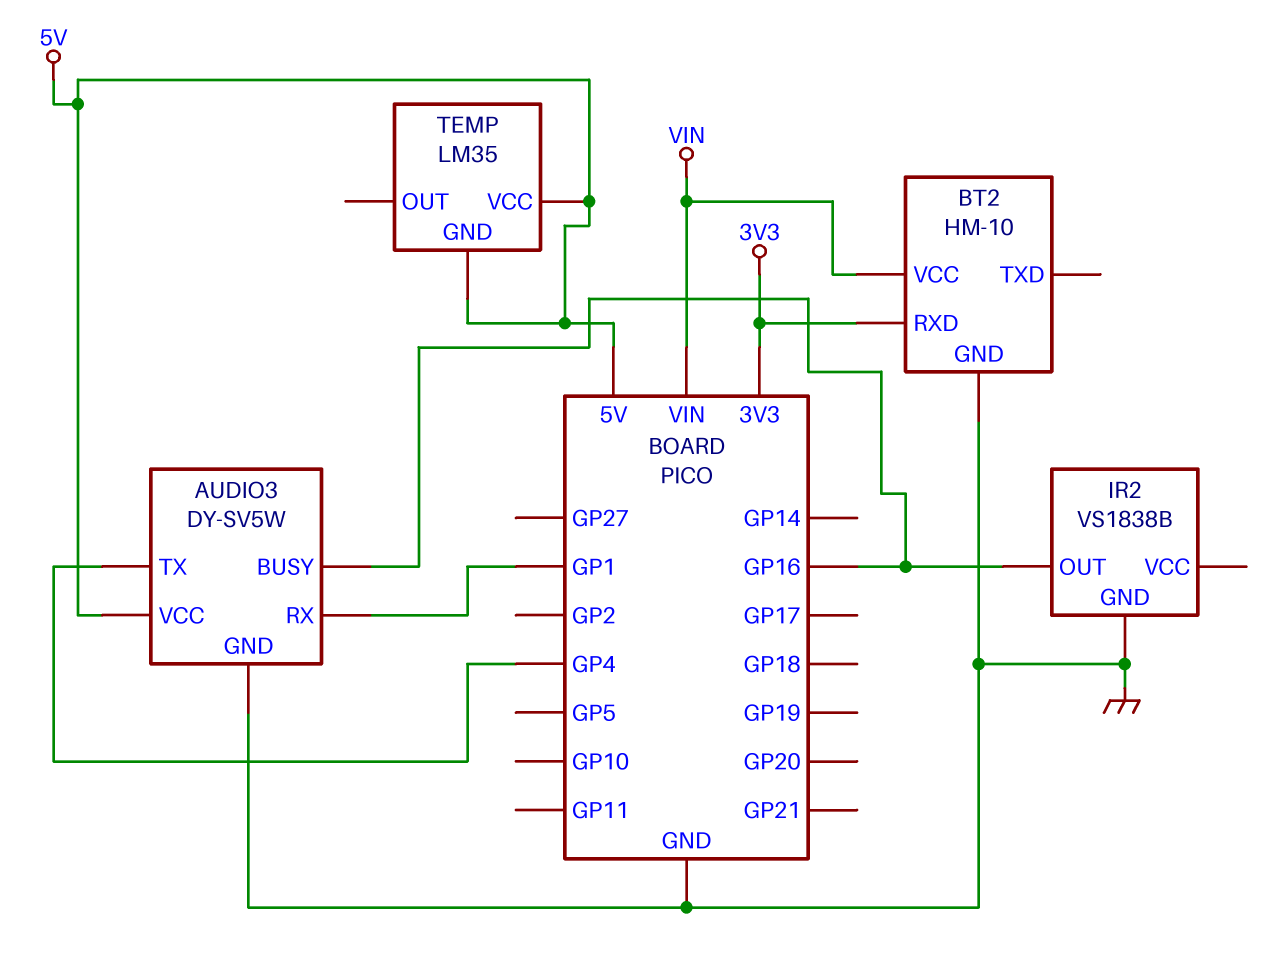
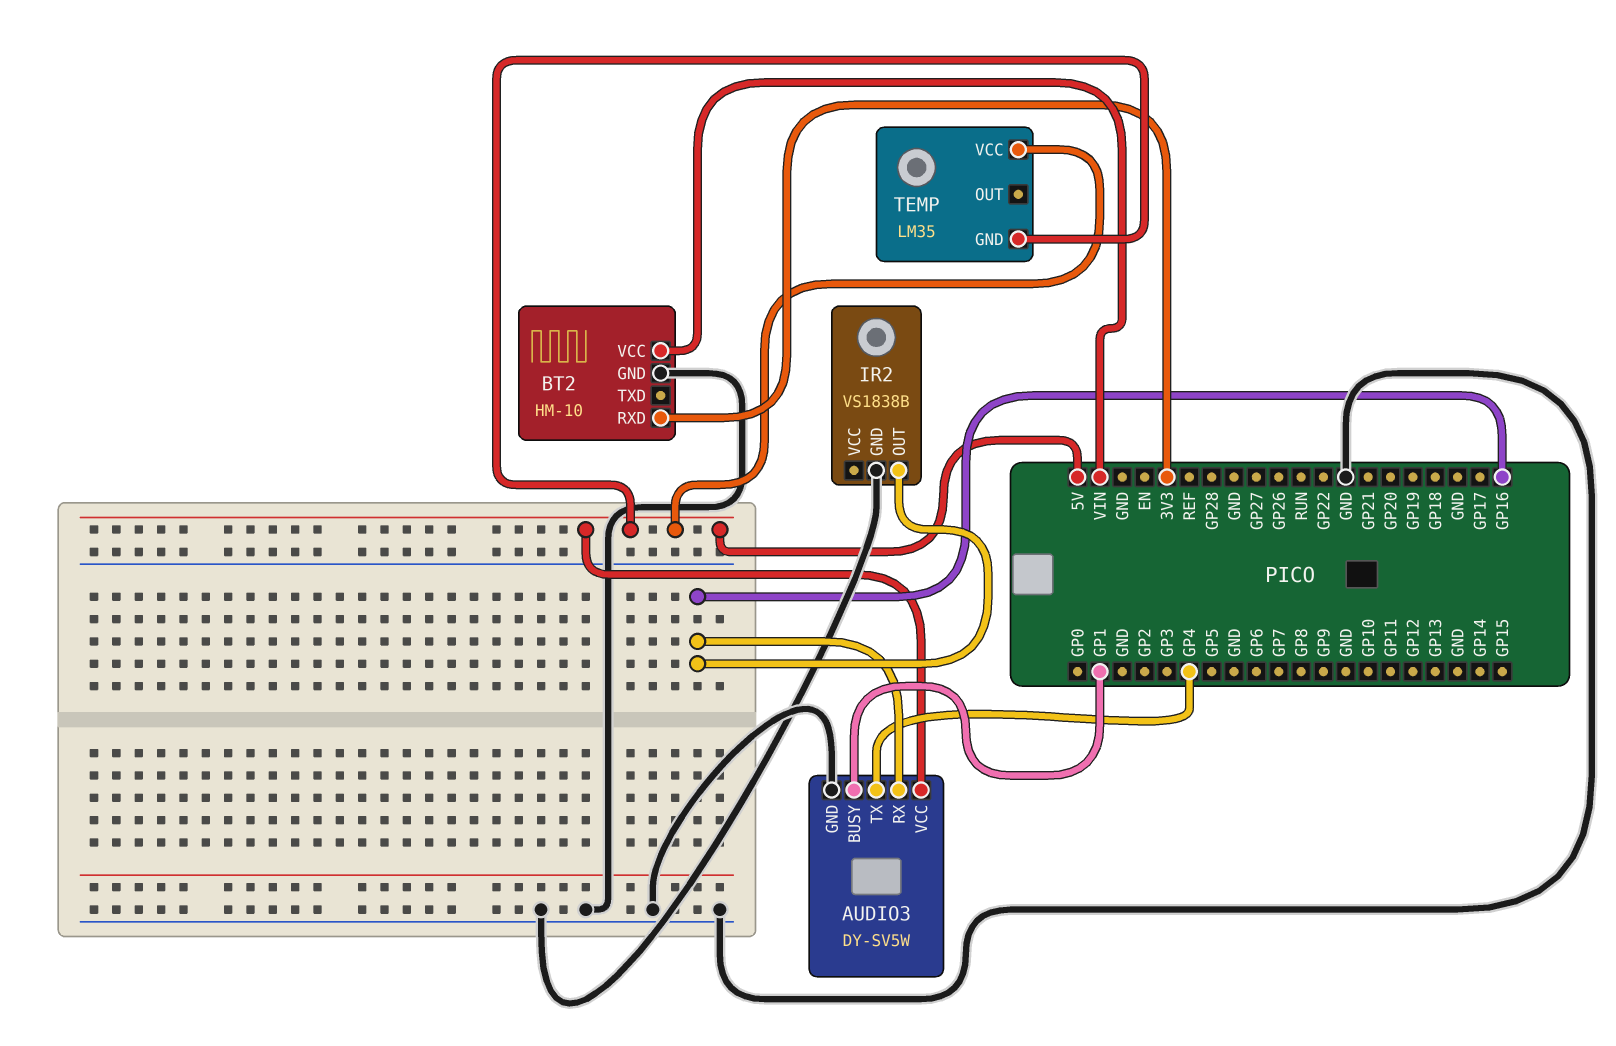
AUDIO3 pin BUSY: GP16 -> GP1
AUDIO3 pin RX: GP1 -> GP16

